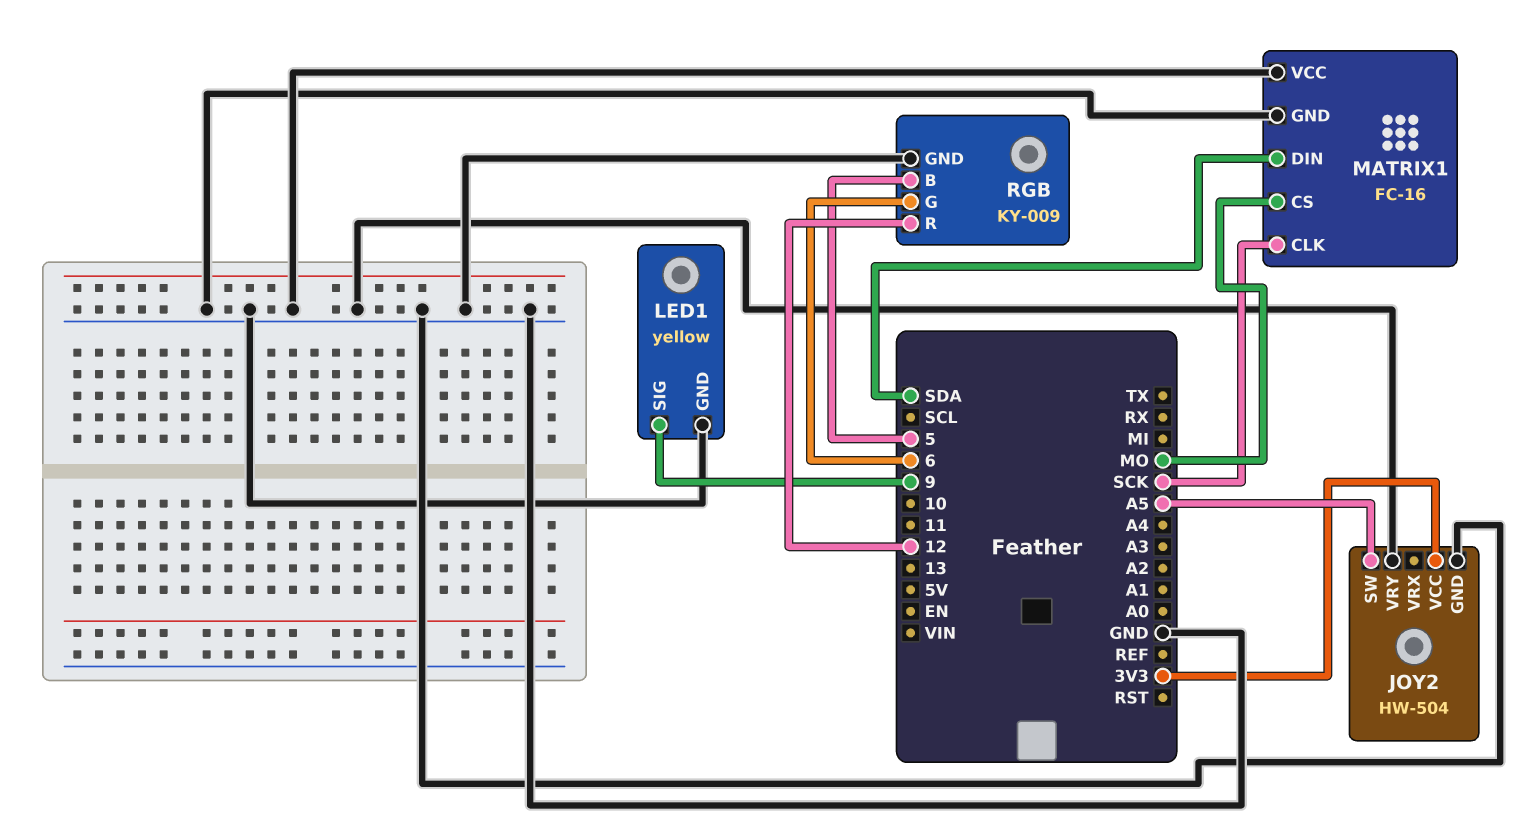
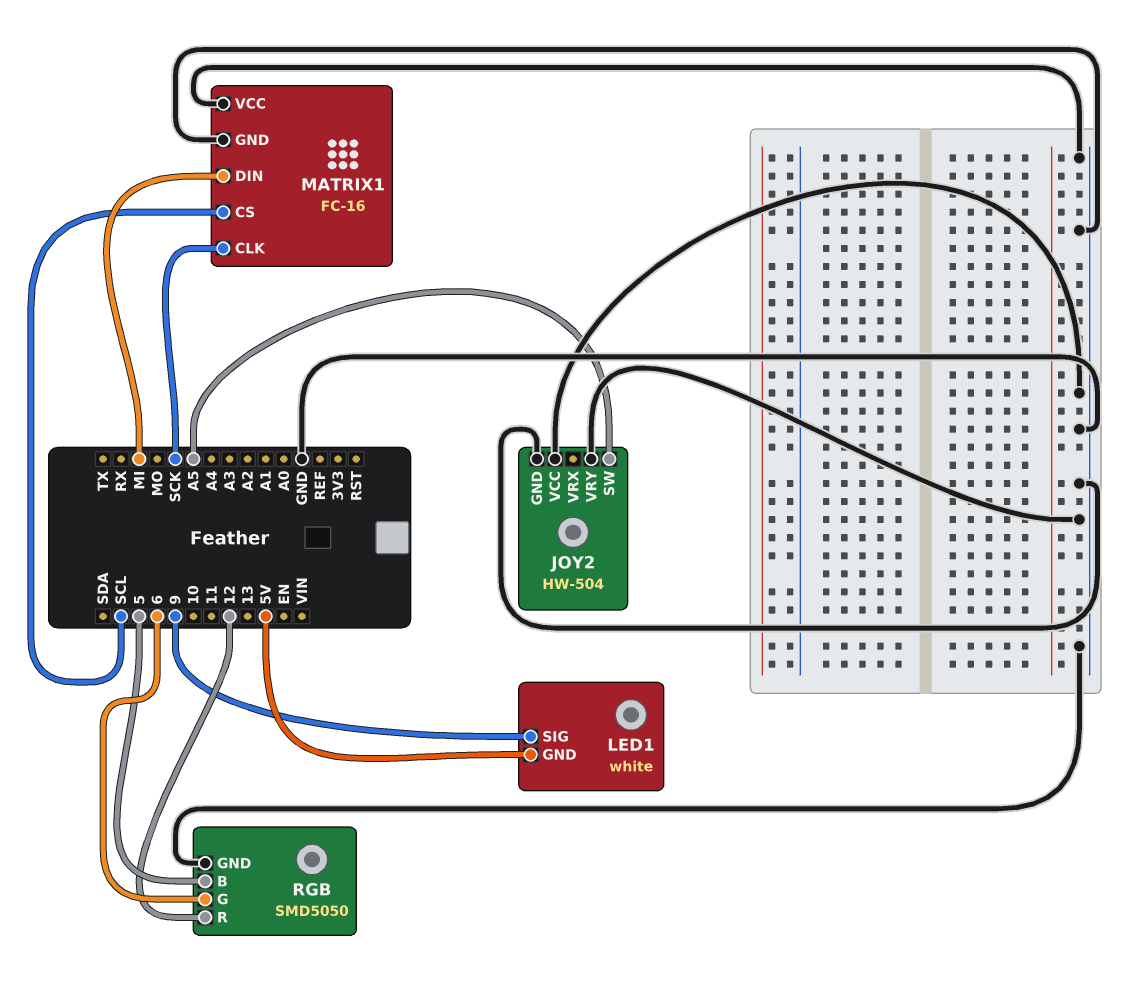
JOY2 pin VCC: 3V3 -> GND
LED1: yellow -> white
LED1 pin GND: GND -> 5V
MATRIX1 pin CS: MO -> SCL
MATRIX1 pin DIN: SDA -> MI
RGB: KY-009 -> SMD5050

